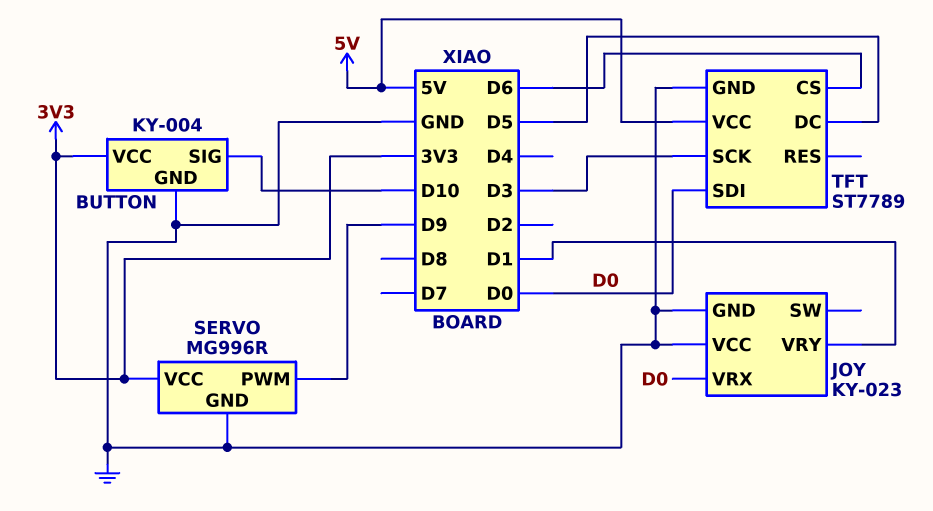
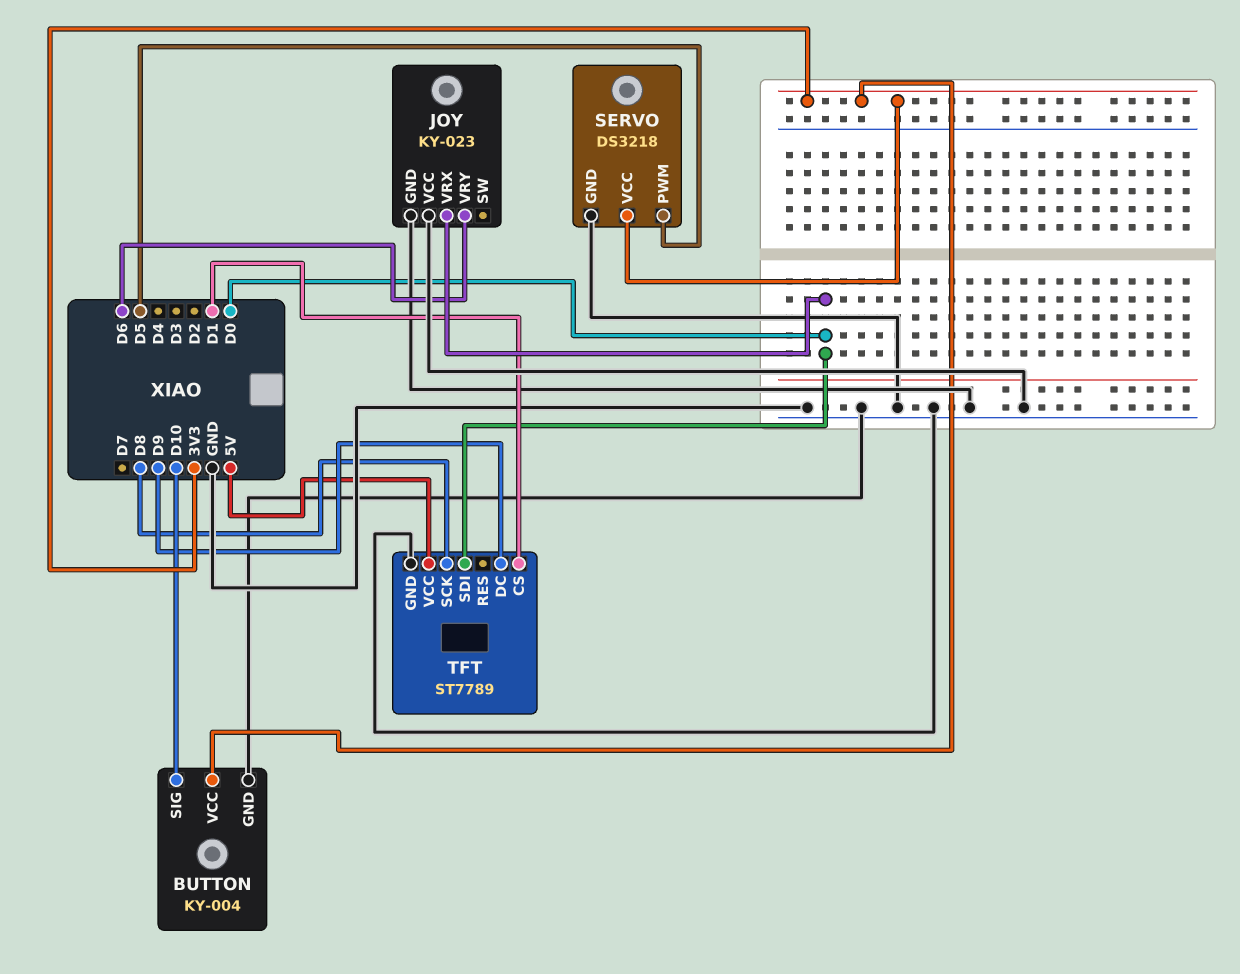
JOY pin VRY: D1 -> D6
SERVO: MG996R -> DS3218
SERVO pin PWM: D9 -> D5
TFT pin CS: D6 -> D1
TFT pin DC: D5 -> D9
TFT pin SCK: D3 -> D8

